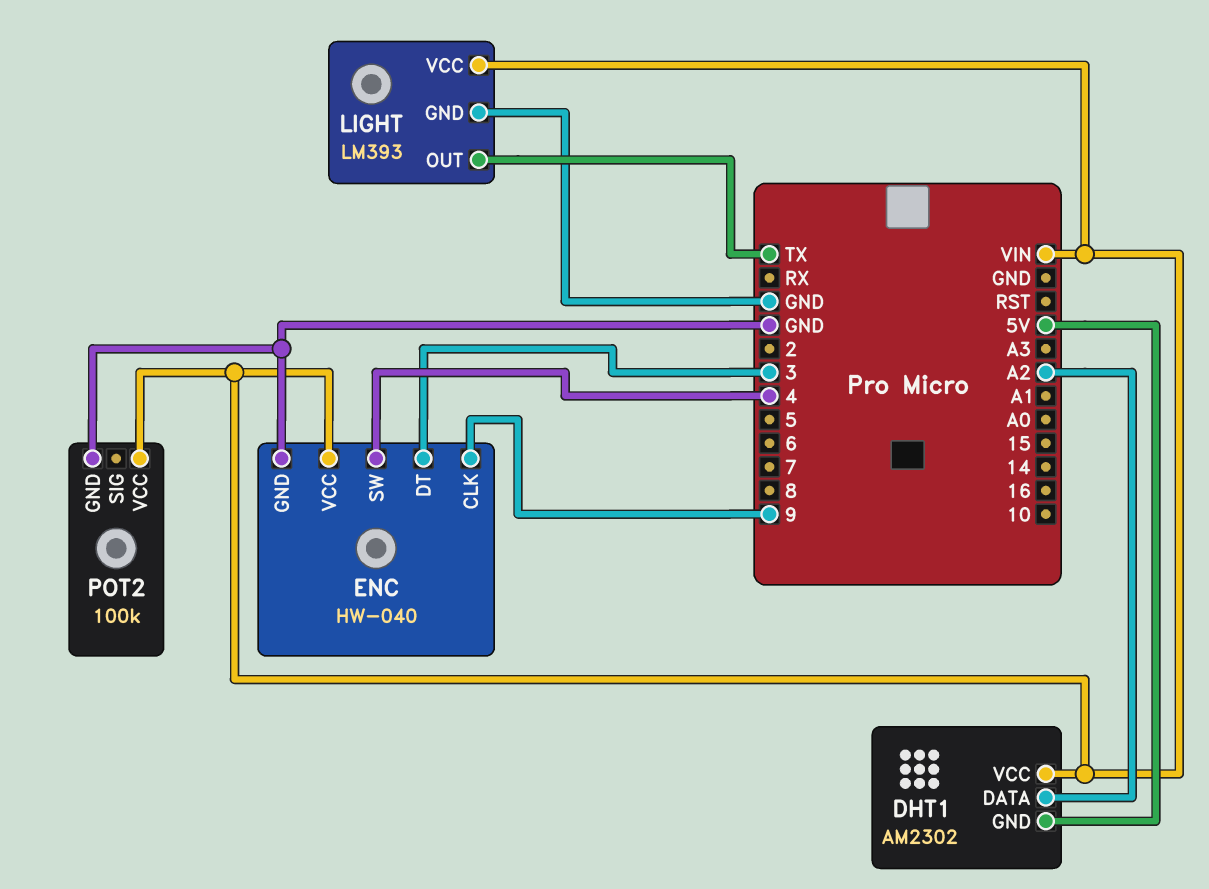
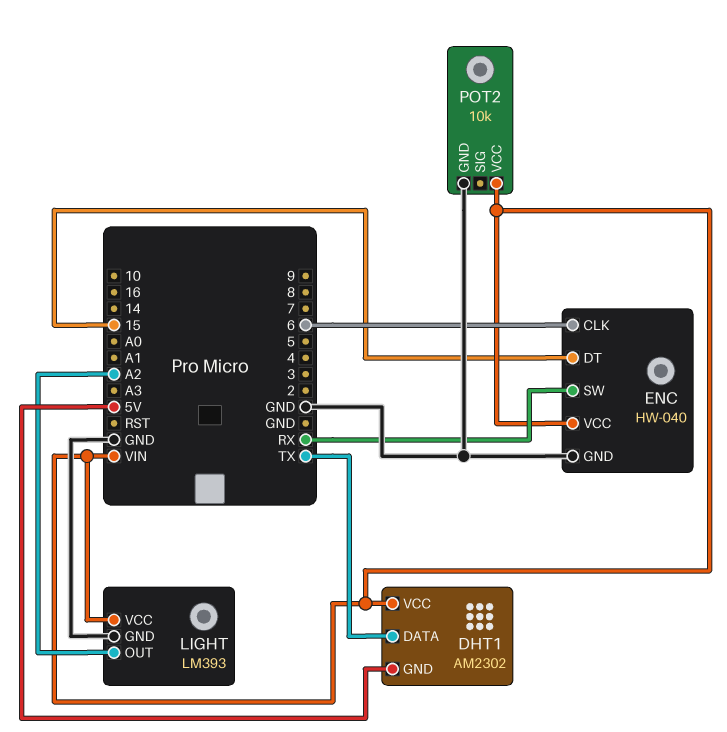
DHT1 pin DATA: A2 -> TX
ENC pin CLK: 9 -> 6
ENC pin DT: 3 -> 15
ENC pin SW: 4 -> RX
LIGHT pin OUT: TX -> A2
POT2: 100k -> 10k

